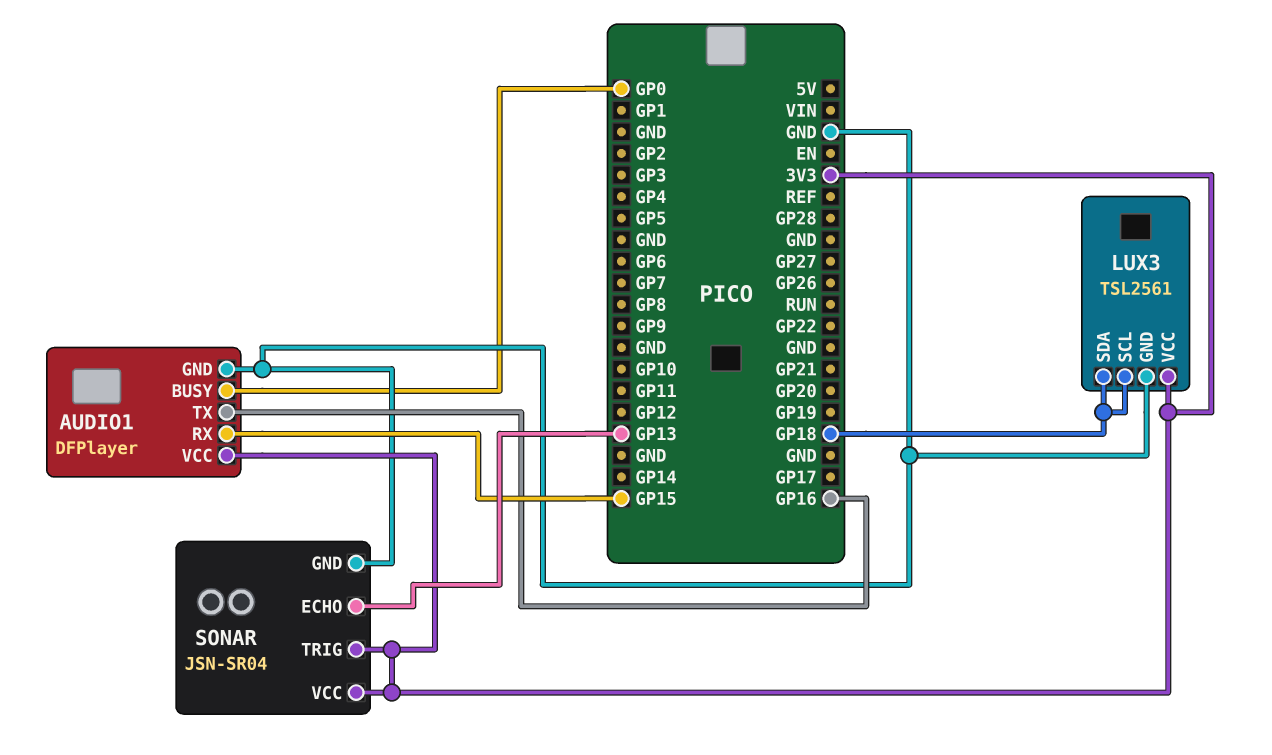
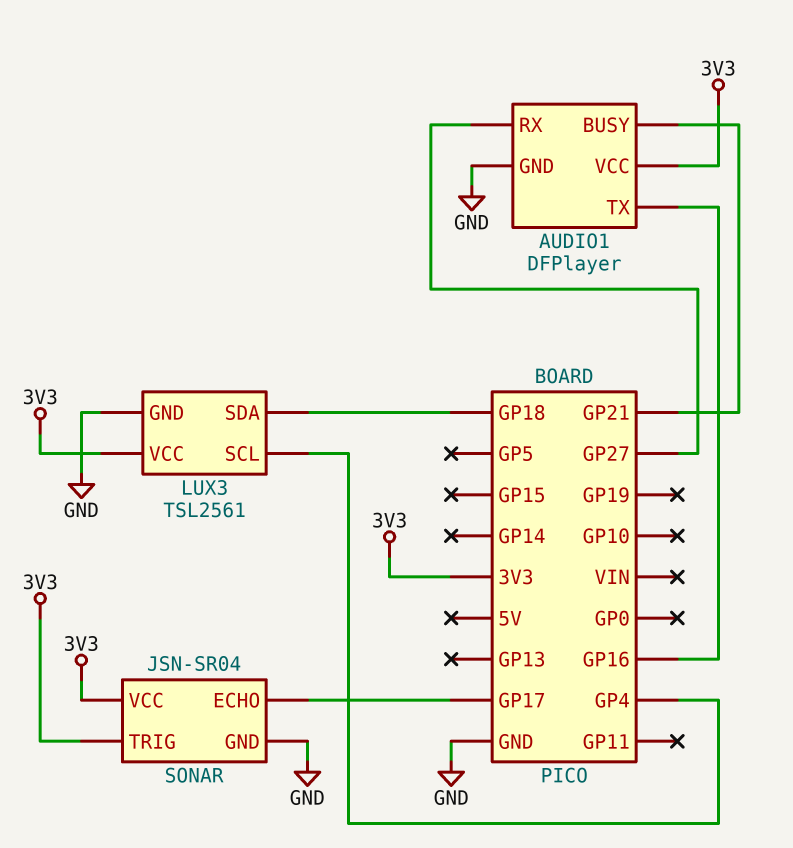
AUDIO1 pin BUSY: GP0 -> GP21
AUDIO1 pin RX: GP15 -> GP27
LUX3 pin SCL: GP18 -> GP4
SONAR pin ECHO: GP13 -> GP17

